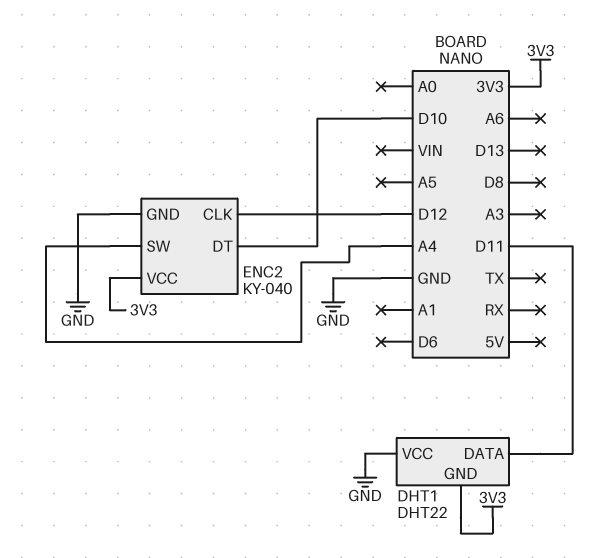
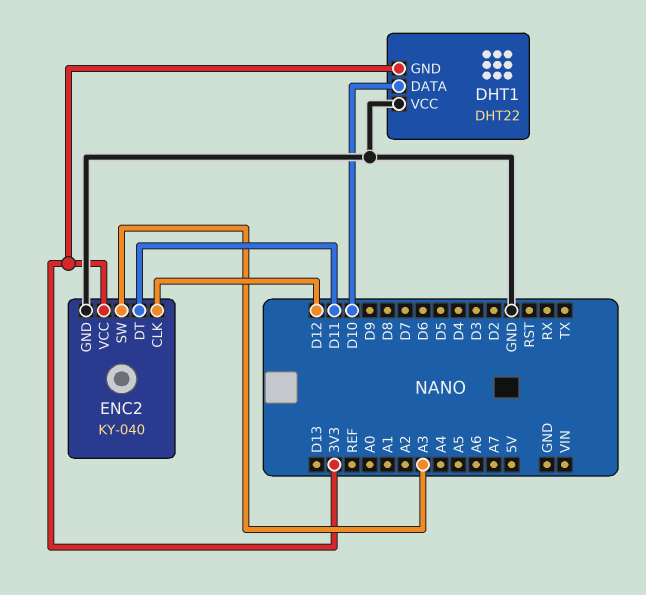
DHT1 pin DATA: D11 -> D10
ENC2 pin DT: D10 -> D11
ENC2 pin SW: A4 -> A3

